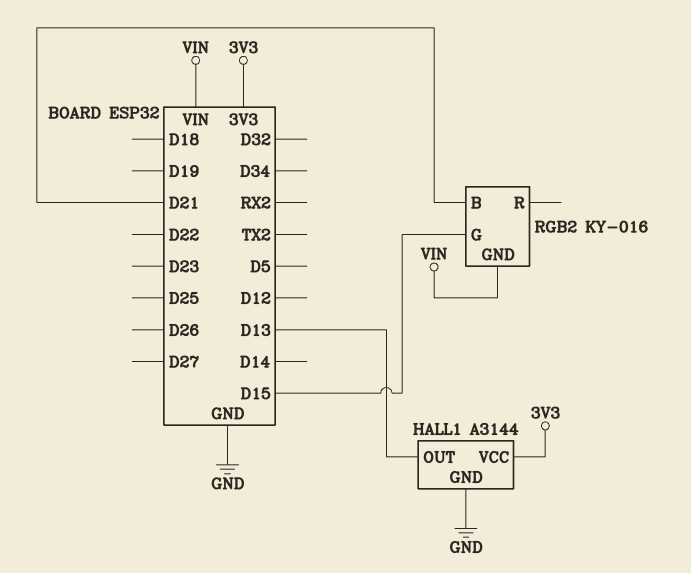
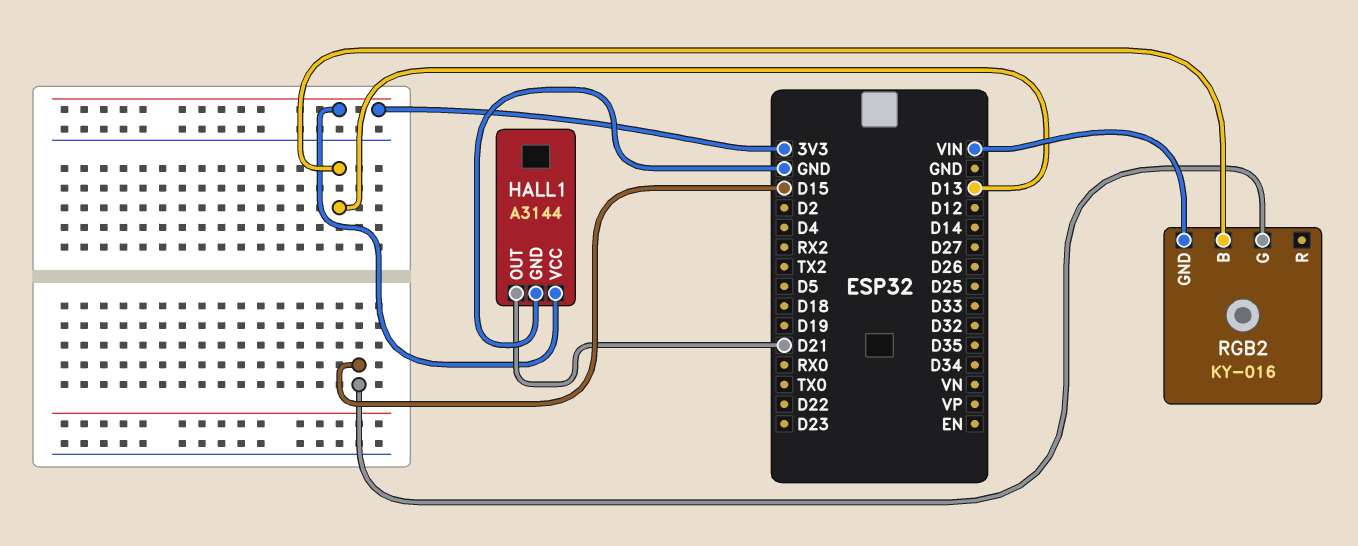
HALL1 pin OUT: D13 -> D21
RGB2 pin B: D21 -> D13

